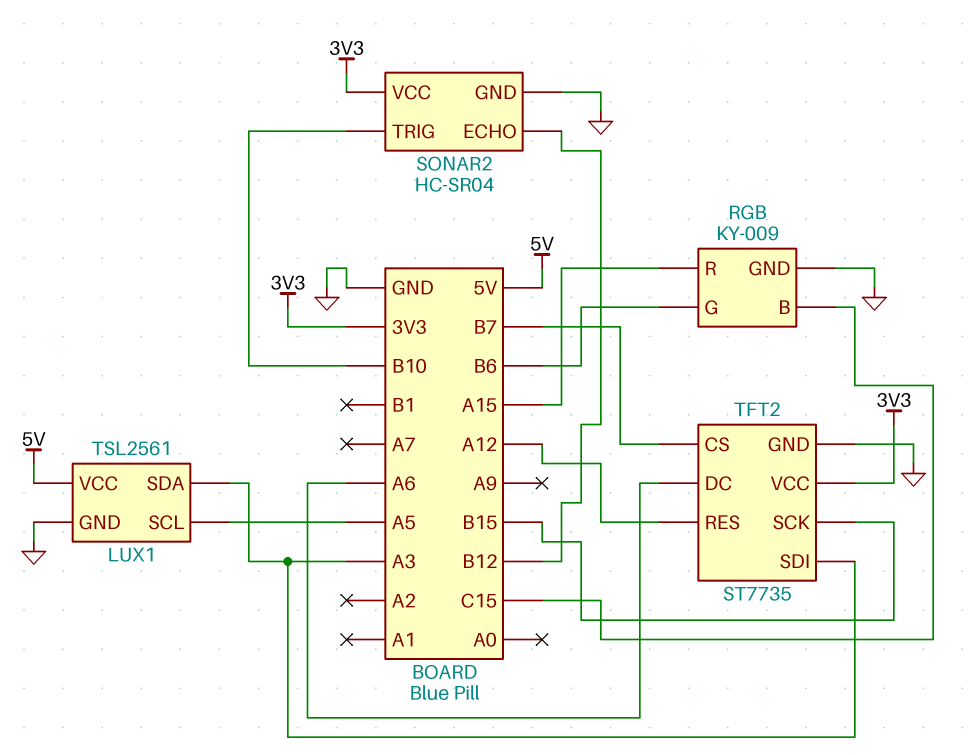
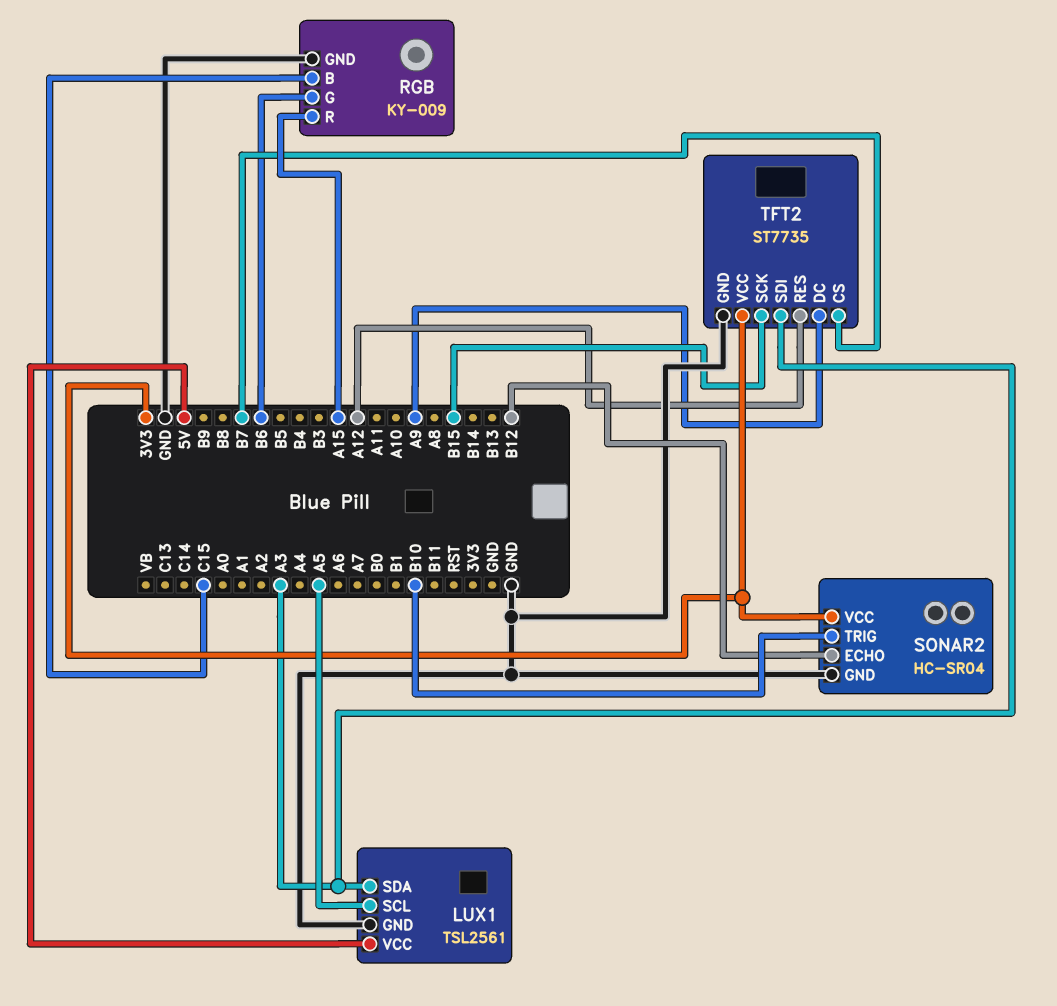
TFT2 pin DC: A6 -> A9

